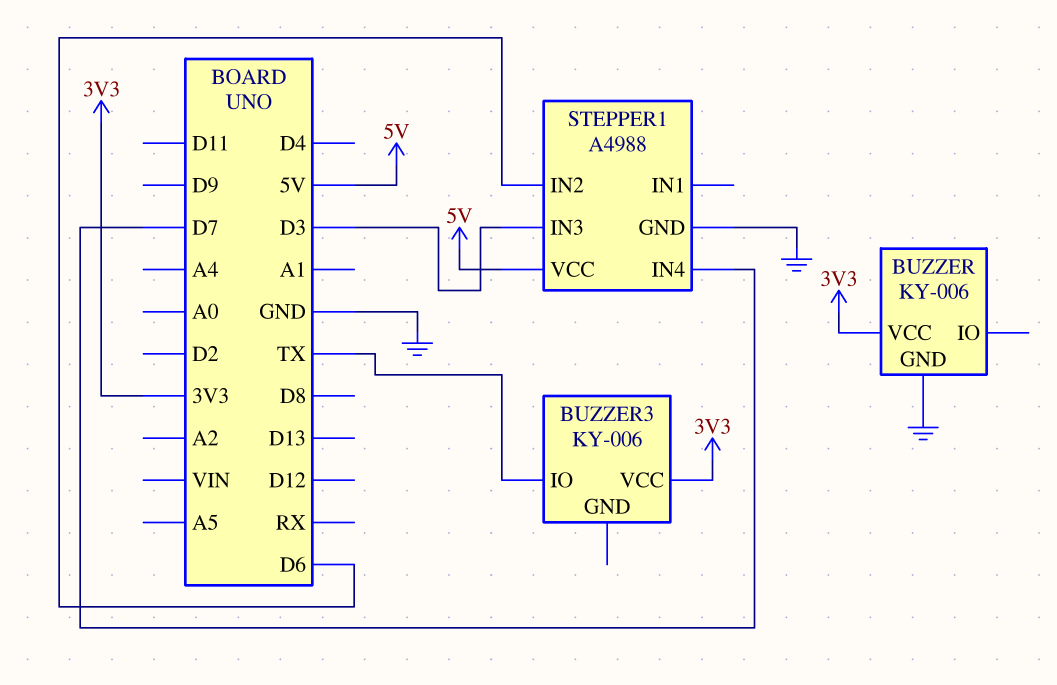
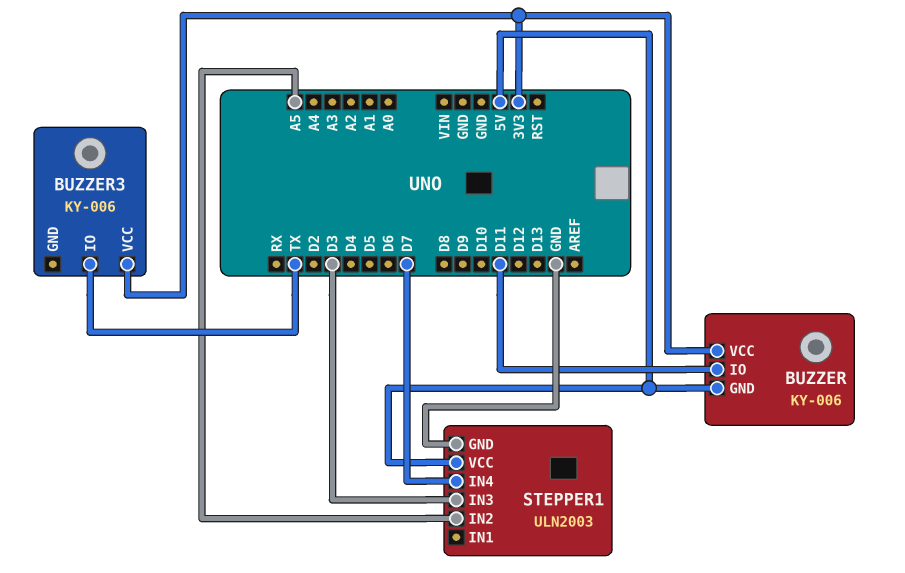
BUZZER pin GND: GND -> 5V
BUZZER pin IO: none -> D11
STEPPER1: A4988 -> ULN2003
STEPPER1 pin IN2: D6 -> A5

